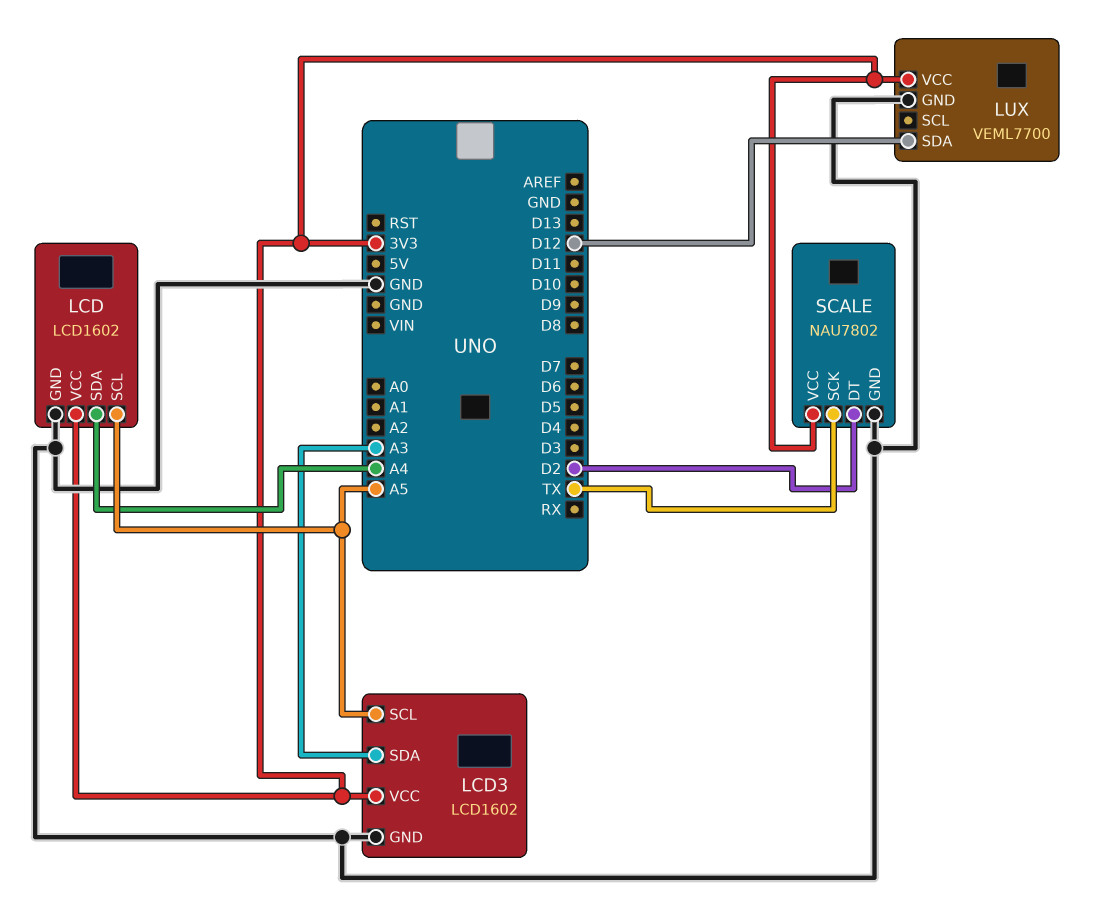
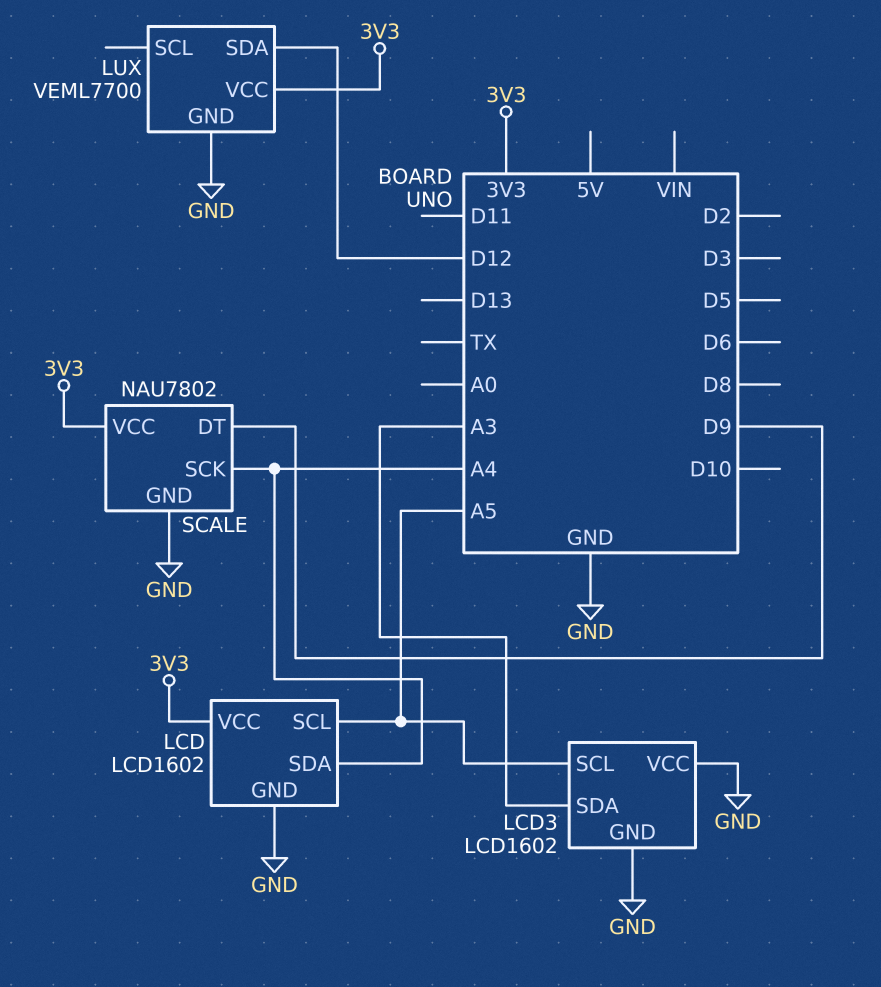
LCD3 pin VCC: 3V3 -> GND
SCALE pin DT: D2 -> D9
SCALE pin SCK: TX -> A4

